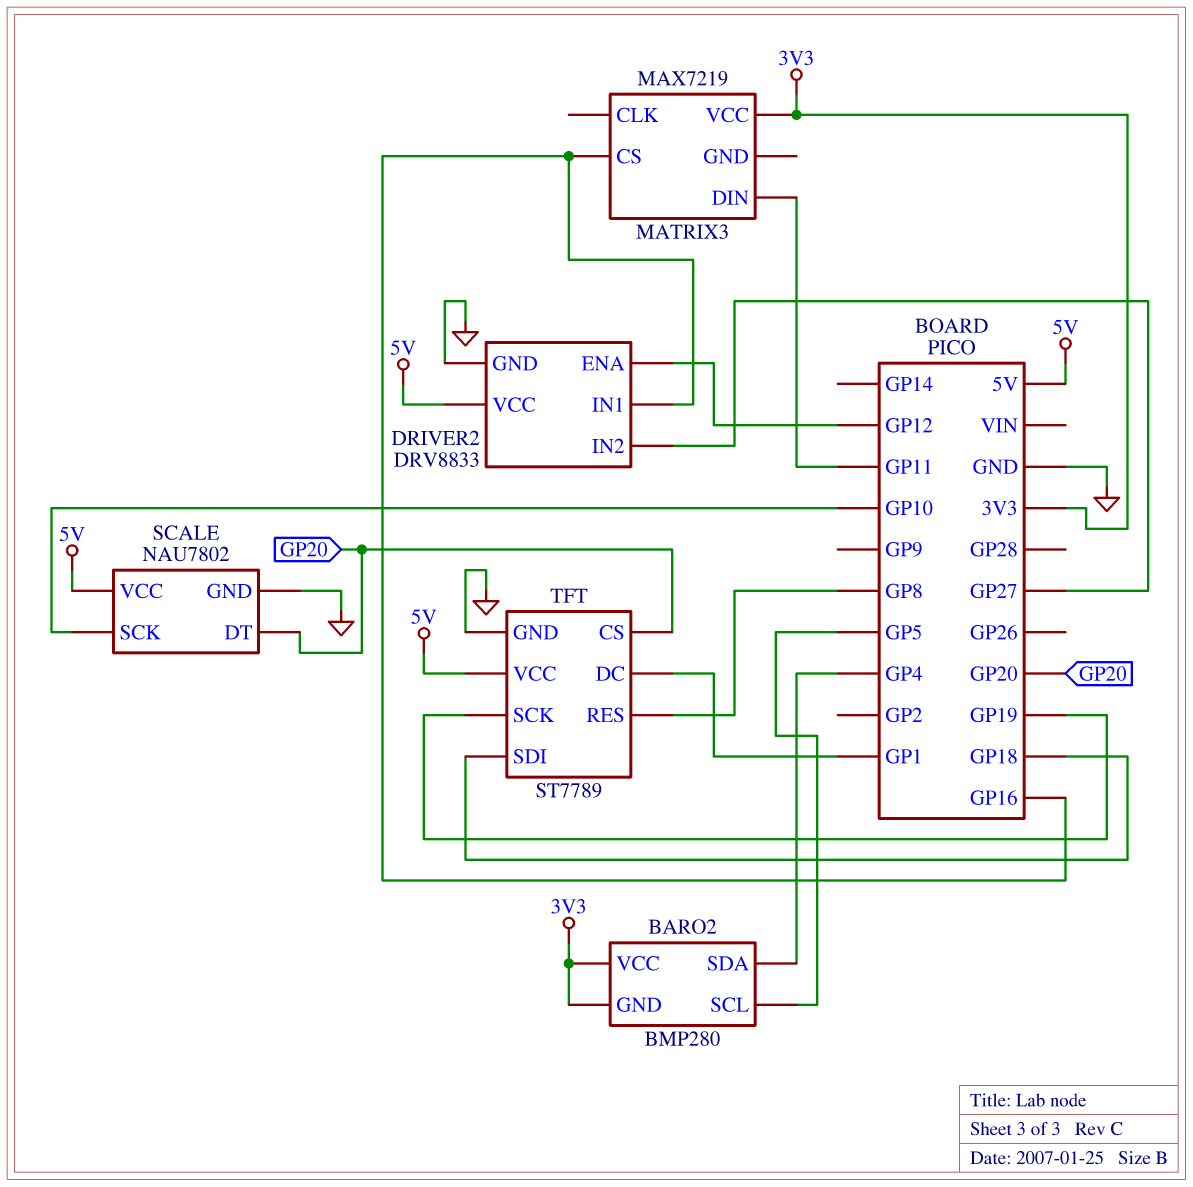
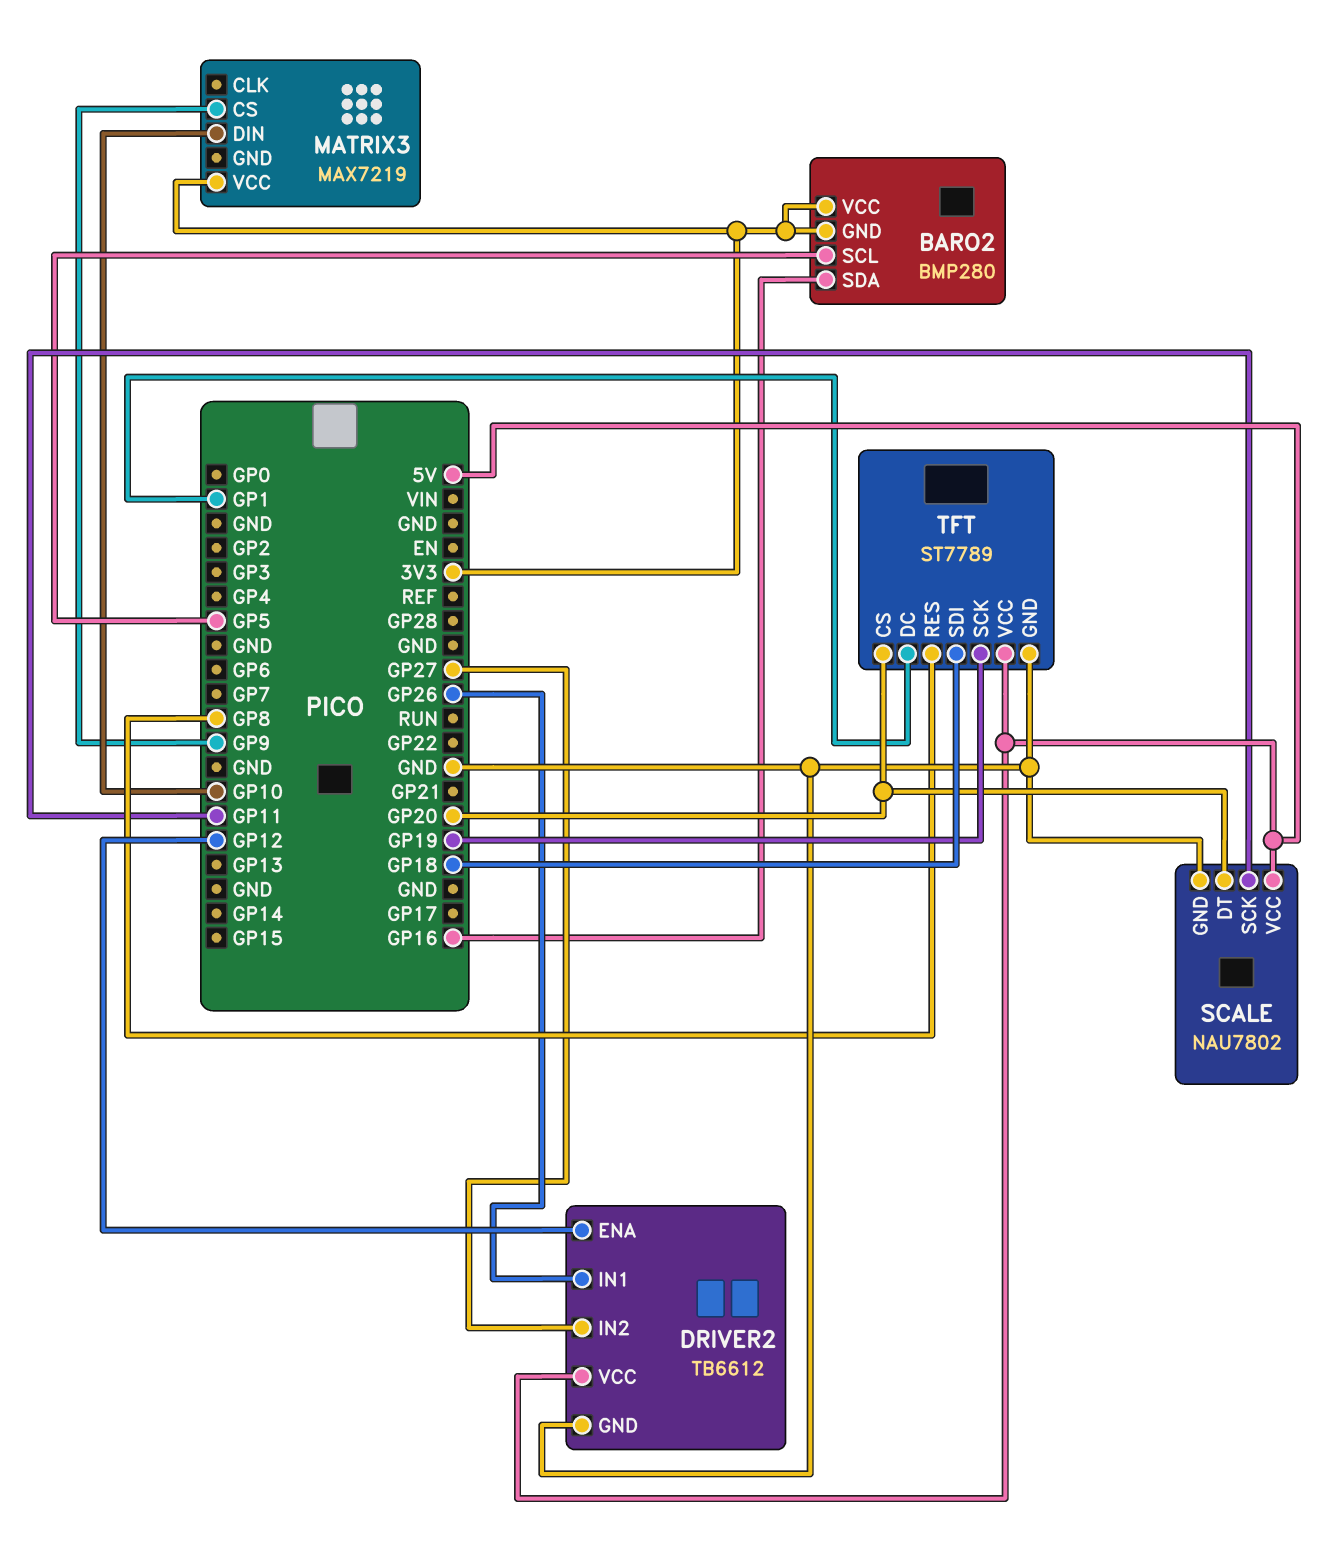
BARO2 pin SDA: GP4 -> GP16
DRIVER2: DRV8833 -> TB6612
DRIVER2 pin IN1: GP16 -> GP26
MATRIX3 pin CS: GP16 -> GP9
MATRIX3 pin DIN: GP11 -> GP10
SCALE pin SCK: GP10 -> GP11

